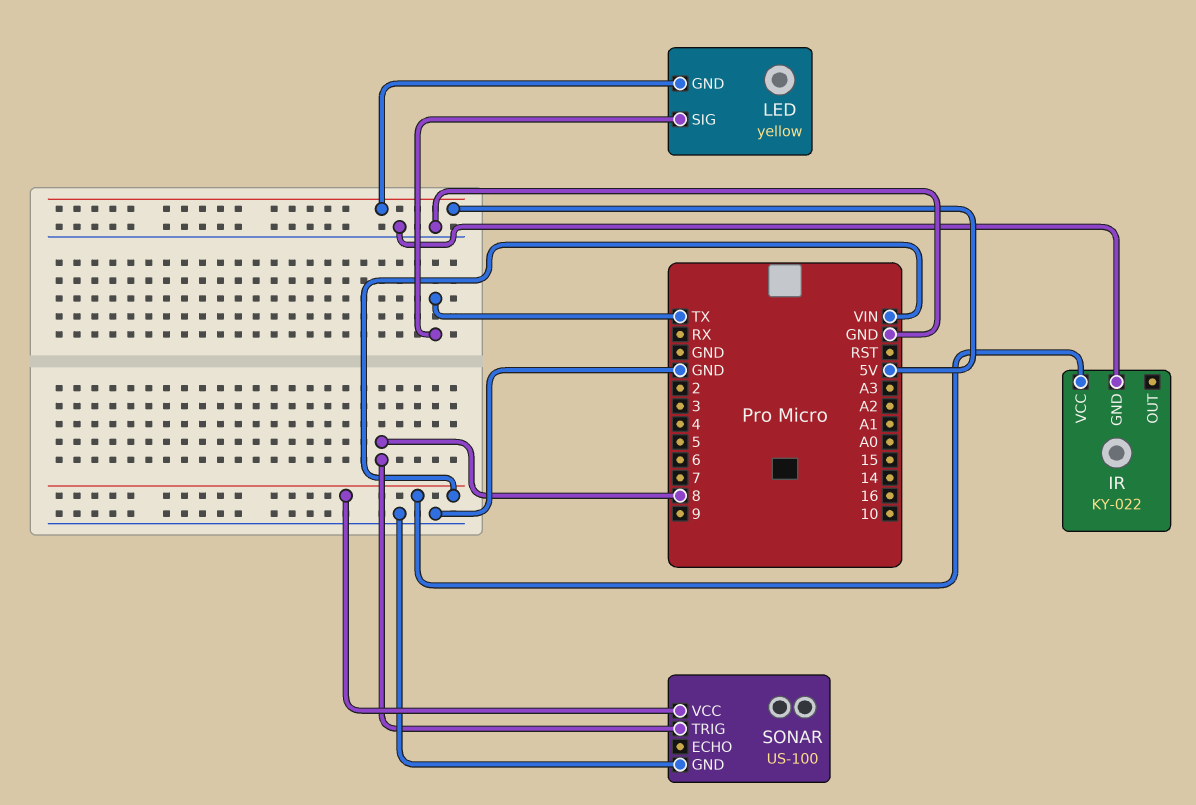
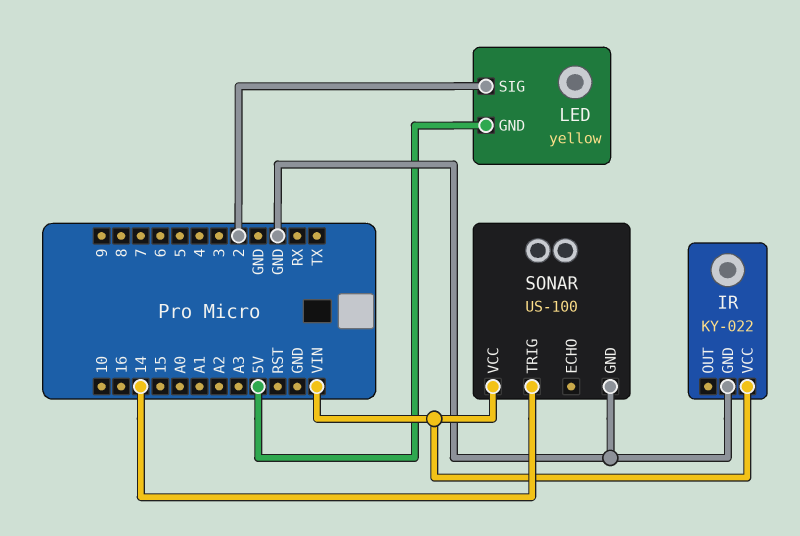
LED pin SIG: TX -> 2
SONAR pin TRIG: 8 -> 14

